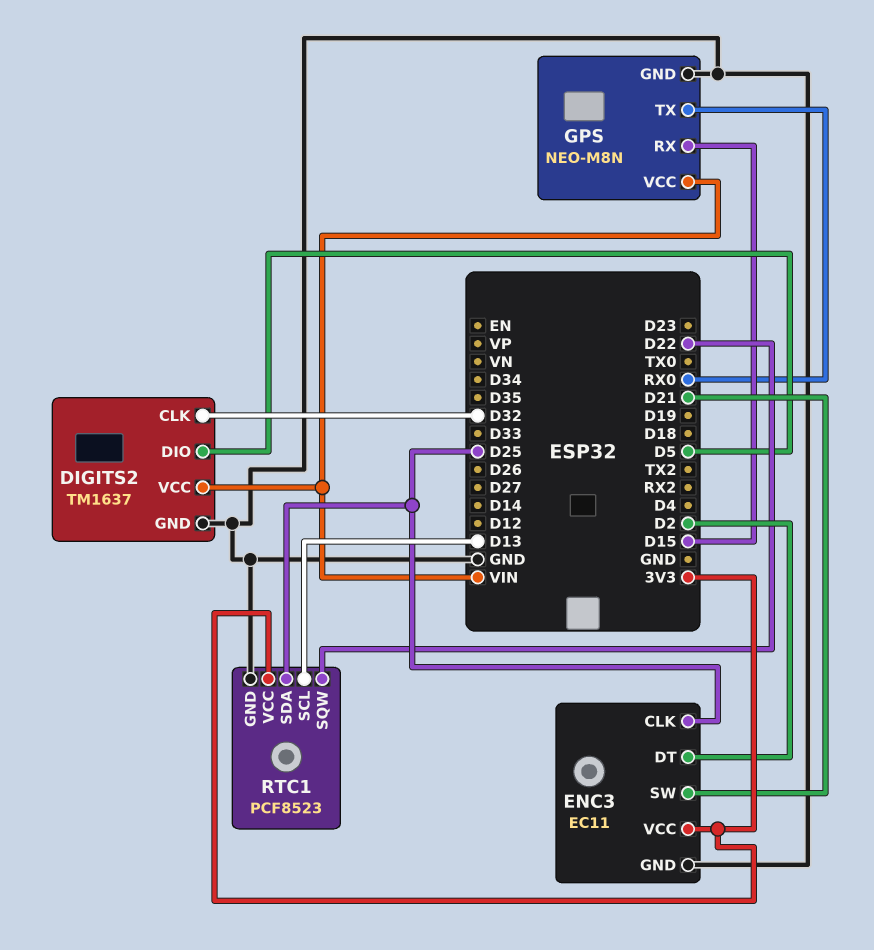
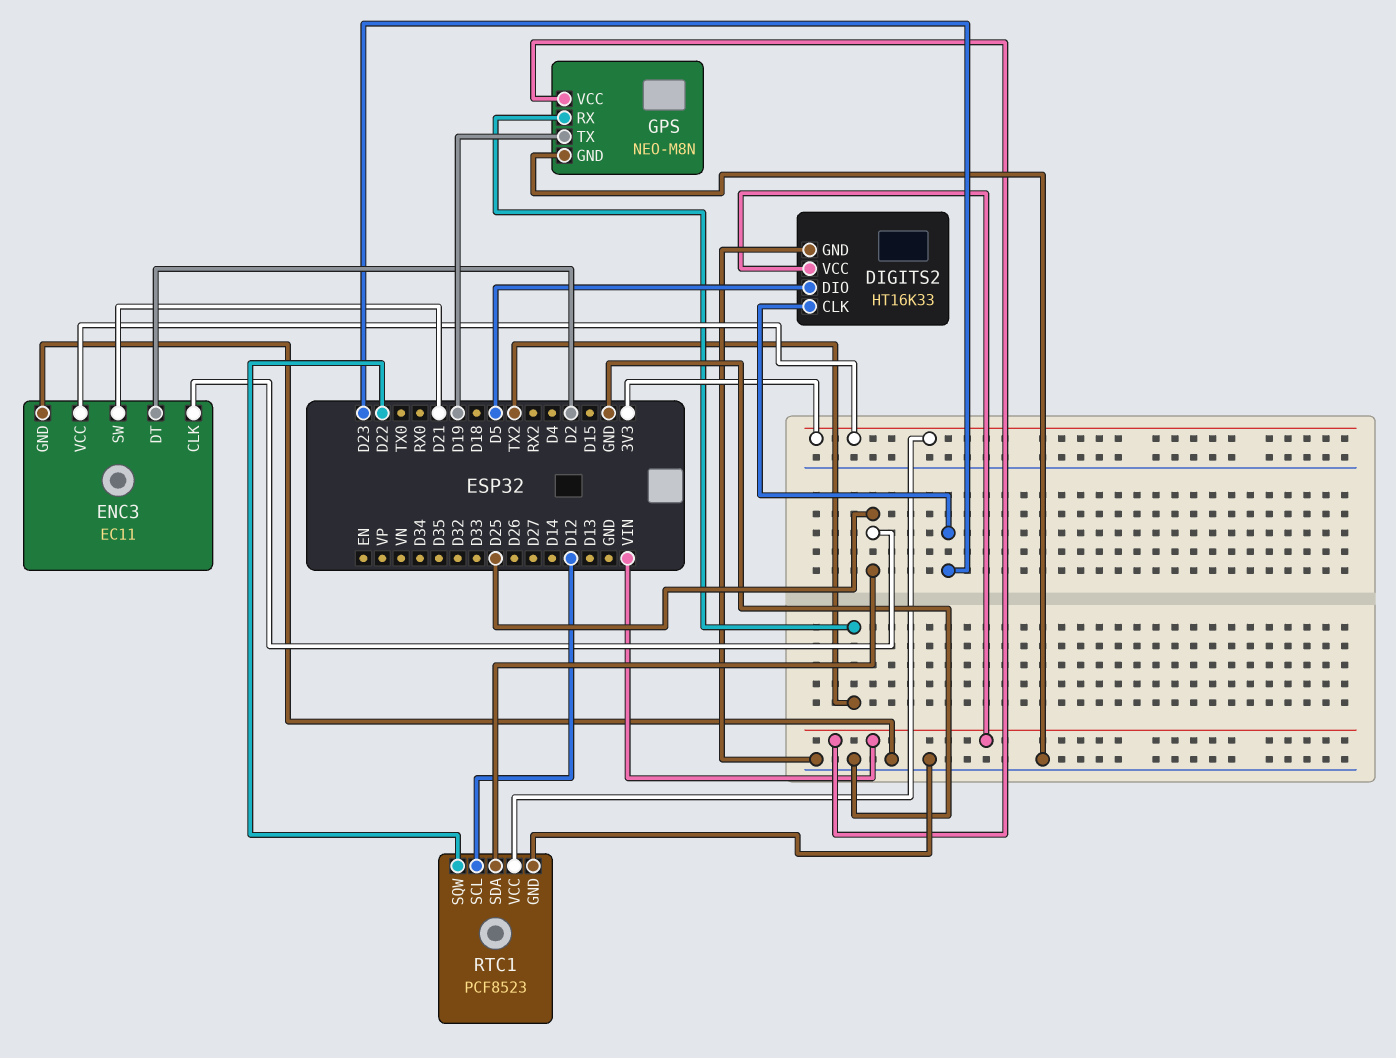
DIGITS2: TM1637 -> HT16K33
DIGITS2 pin CLK: D32 -> D23
GPS pin RX: D15 -> TX2
GPS pin TX: RX0 -> D19
RTC1 pin SCL: D13 -> D12

